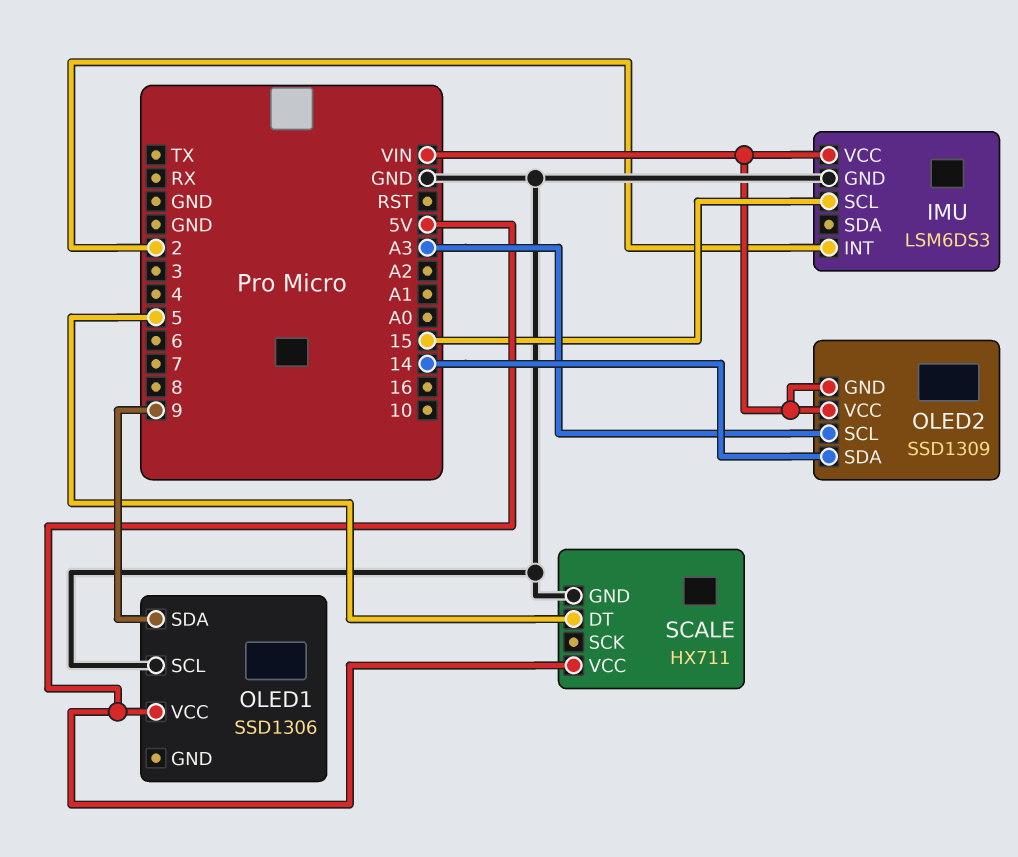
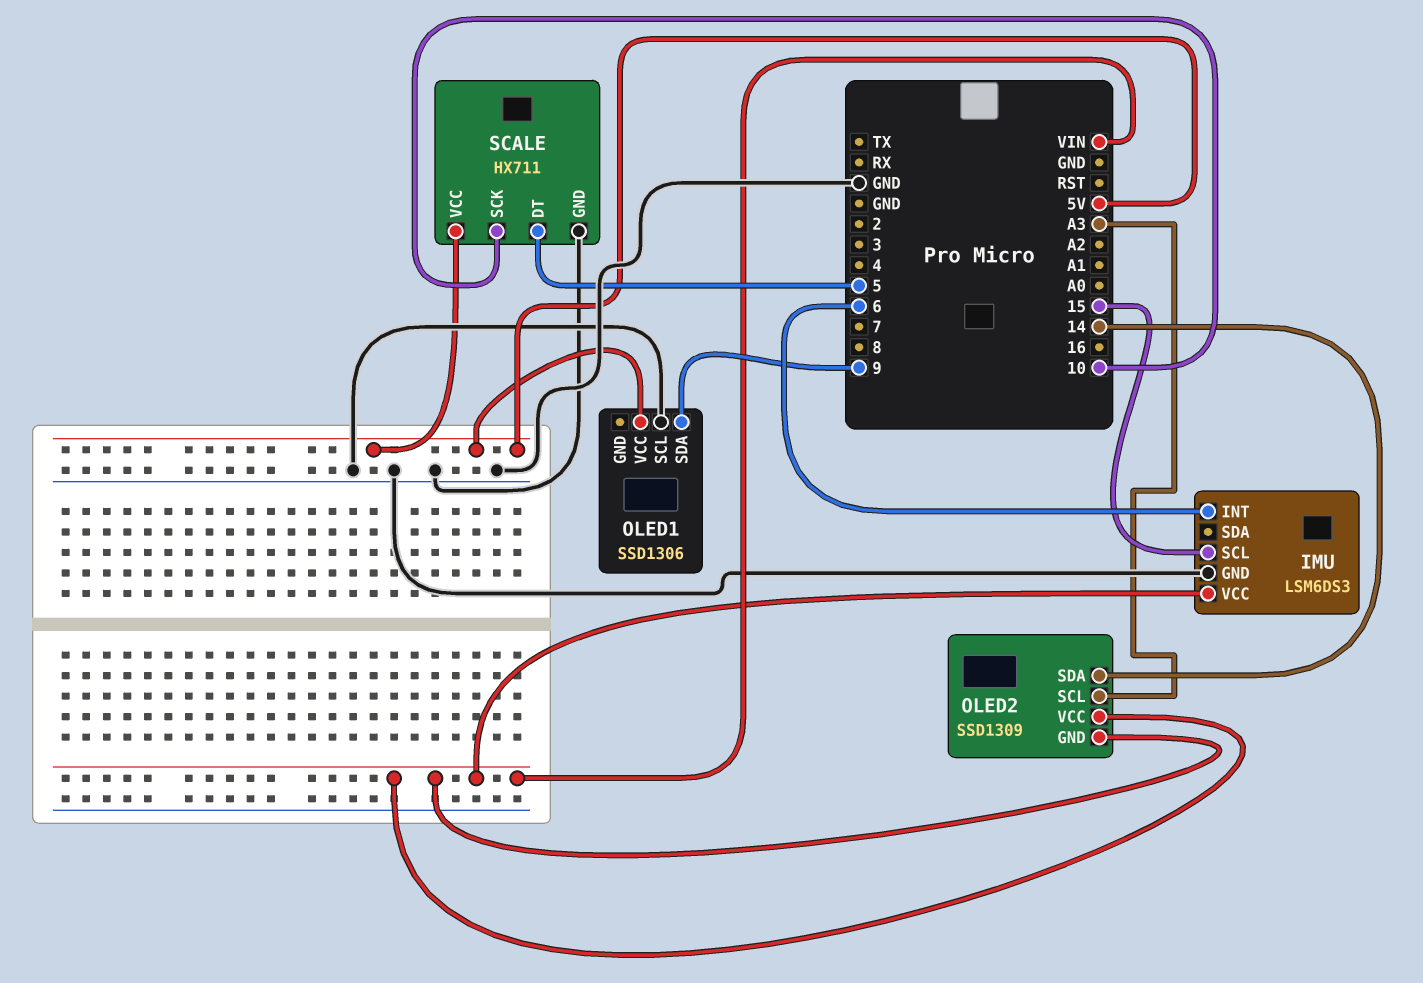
IMU pin INT: 2 -> 6
SCALE pin SCK: none -> 10

